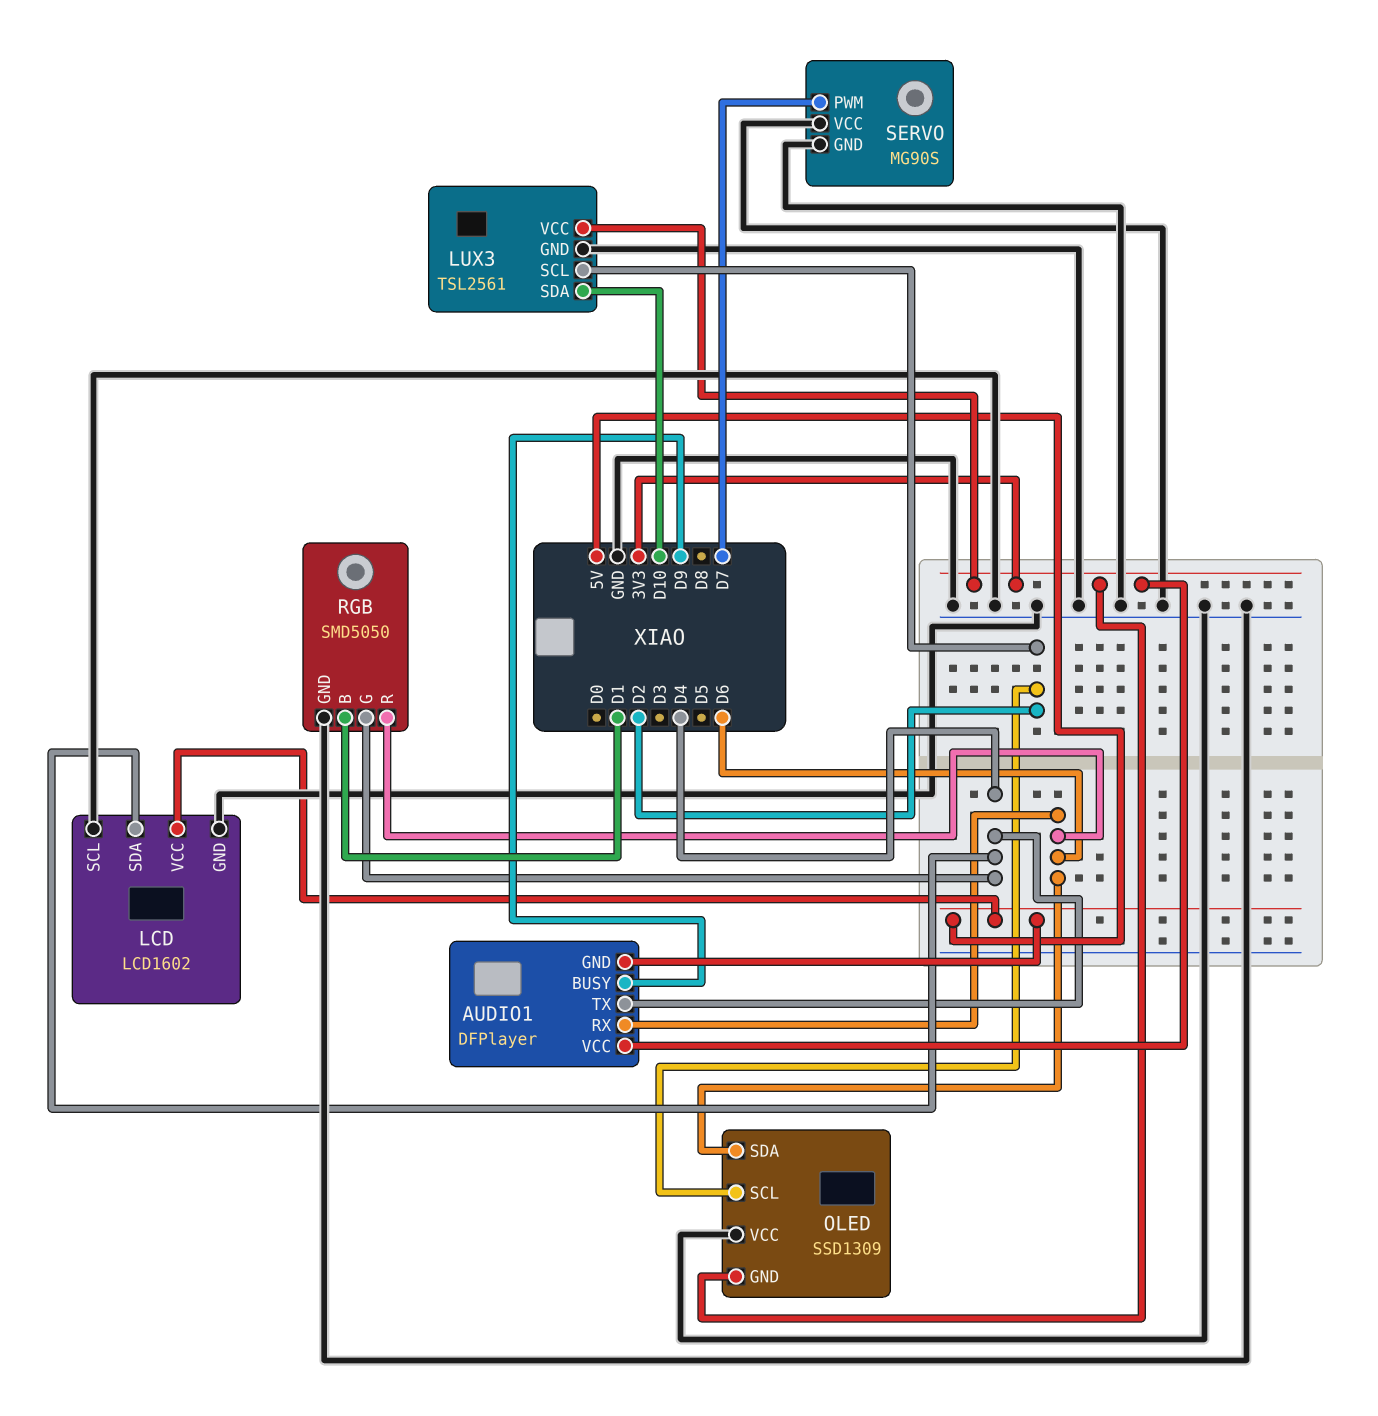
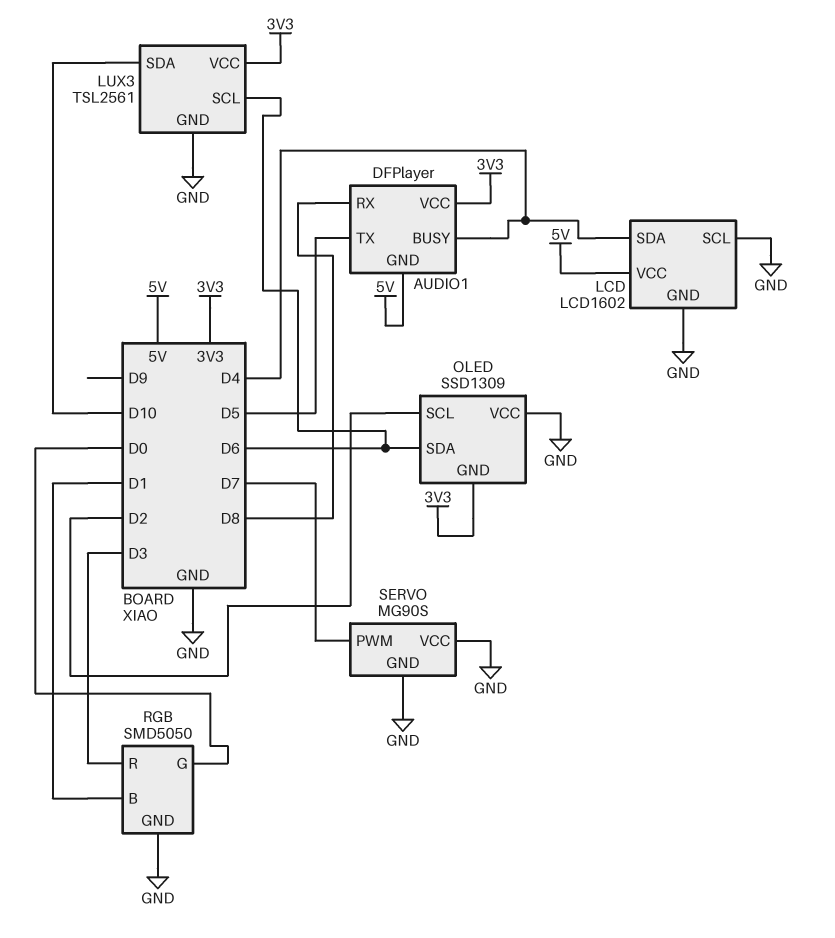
AUDIO1 pin BUSY: D9 -> D4
AUDIO1 pin RX: D6 -> D8
AUDIO1 pin TX: D4 -> D5
LUX3 pin SCL: D2 -> D6
RGB pin G: D4 -> D0
RGB pin R: D6 -> D3

